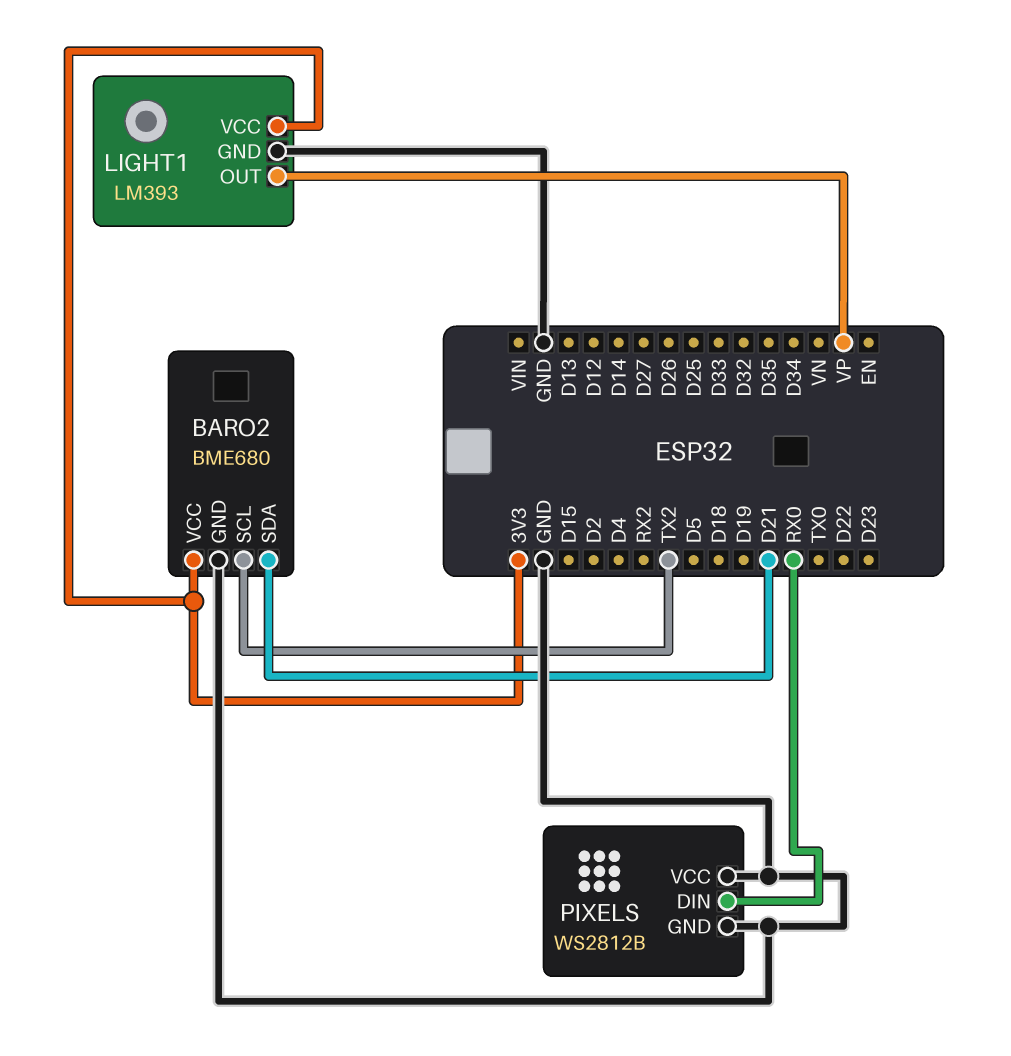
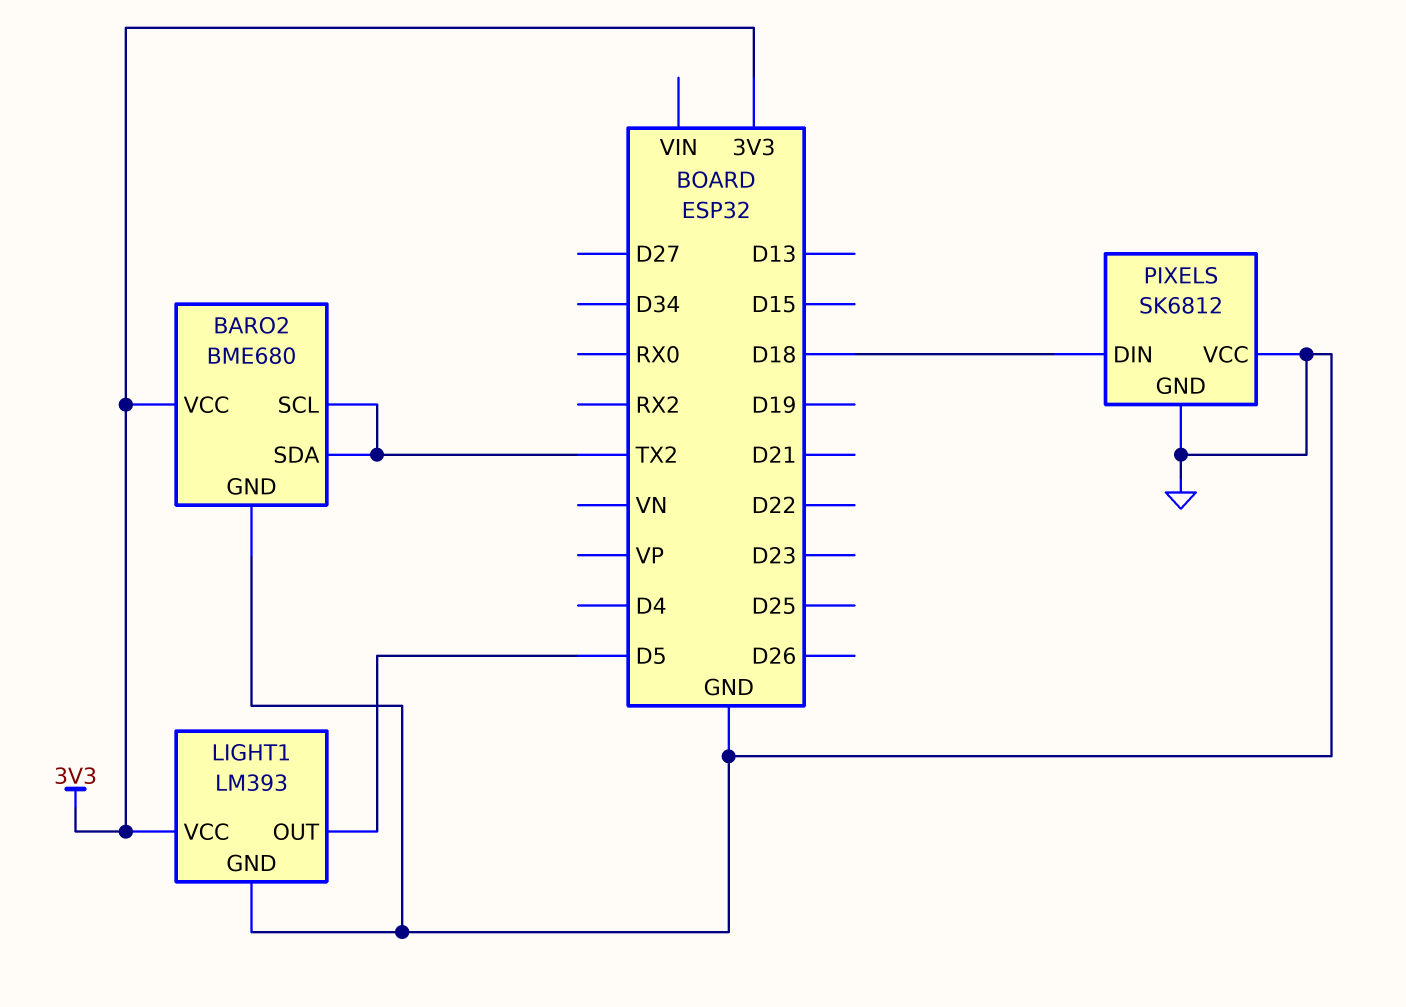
BARO2 pin SDA: D21 -> TX2
LIGHT1 pin OUT: VP -> D5
PIXELS: WS2812B -> SK6812
PIXELS pin DIN: RX0 -> D18

